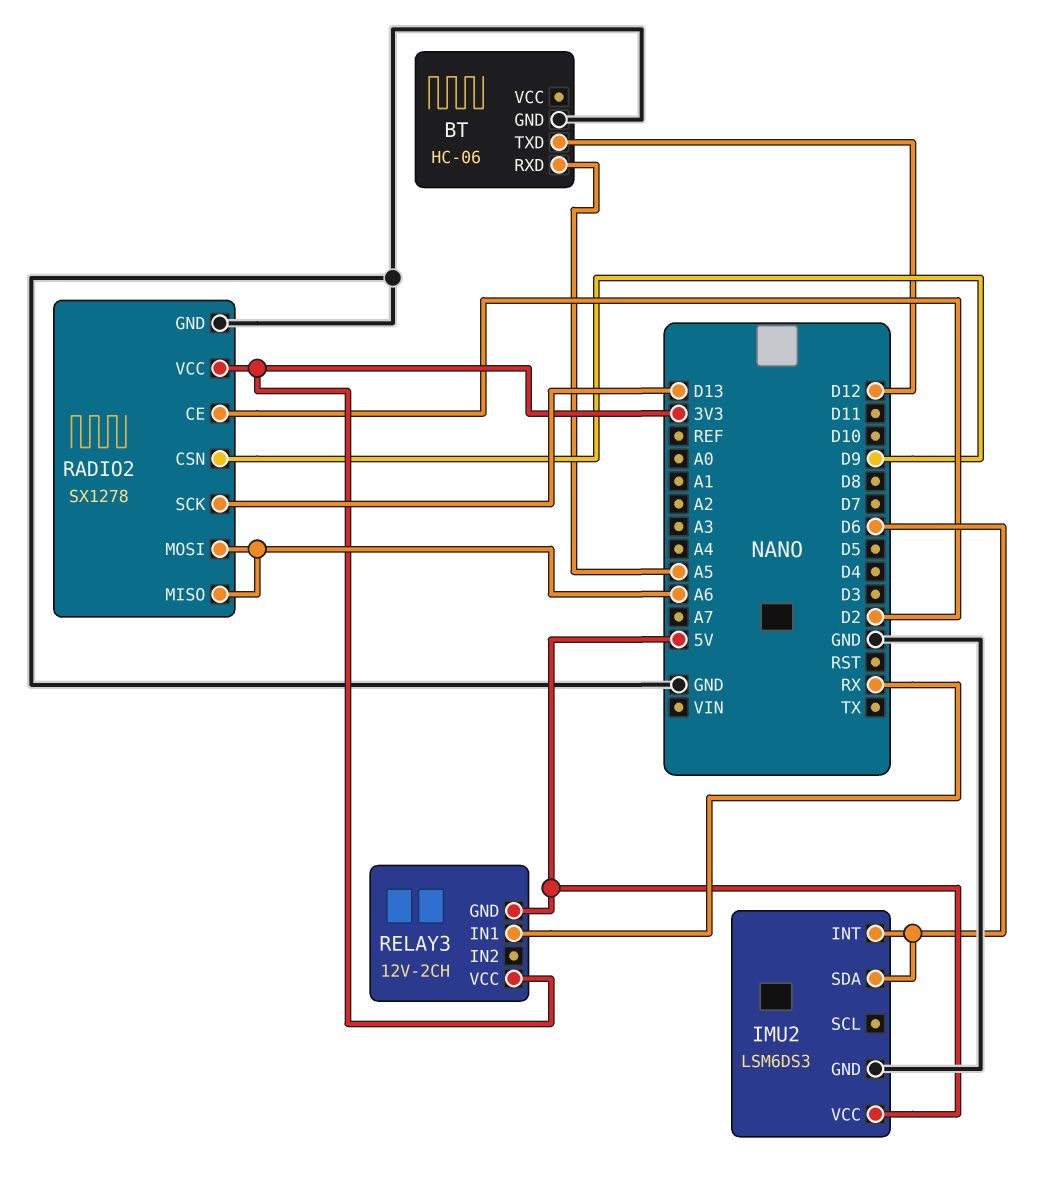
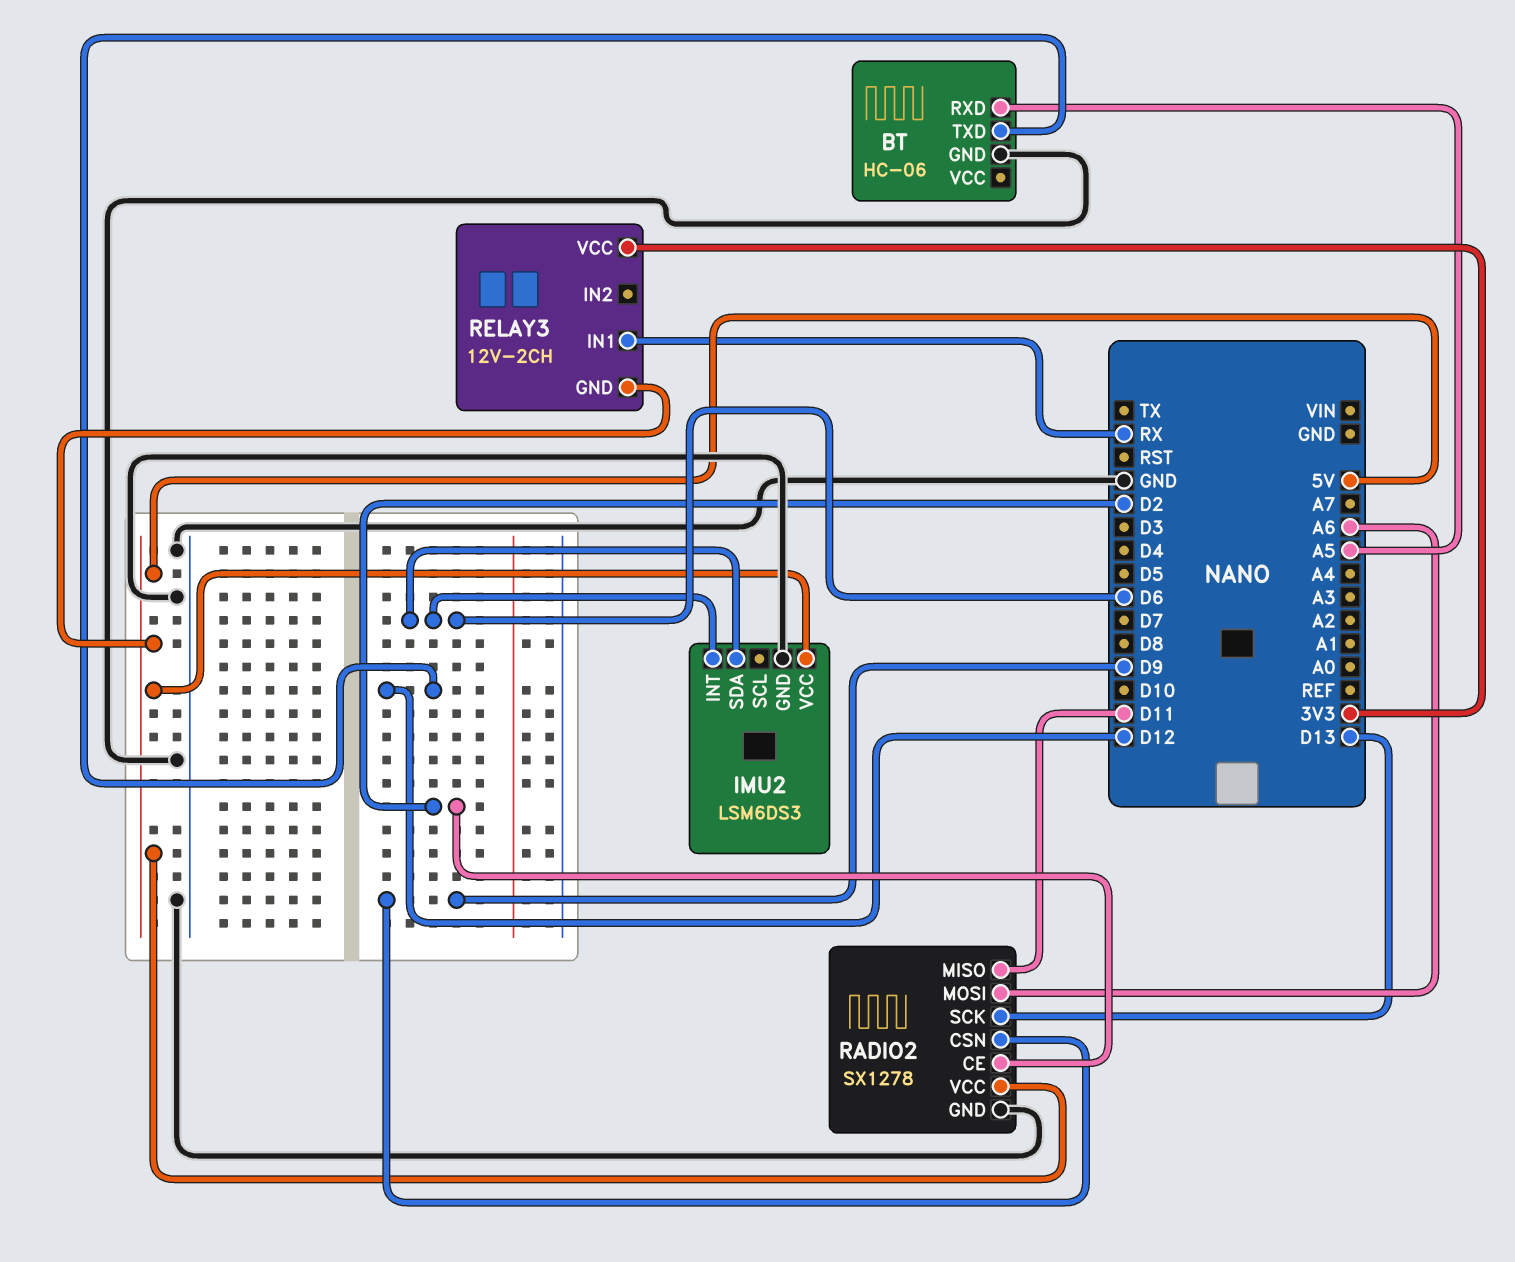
RADIO2 pin MISO: A6 -> D11
RADIO2 pin VCC: 3V3 -> 5V

